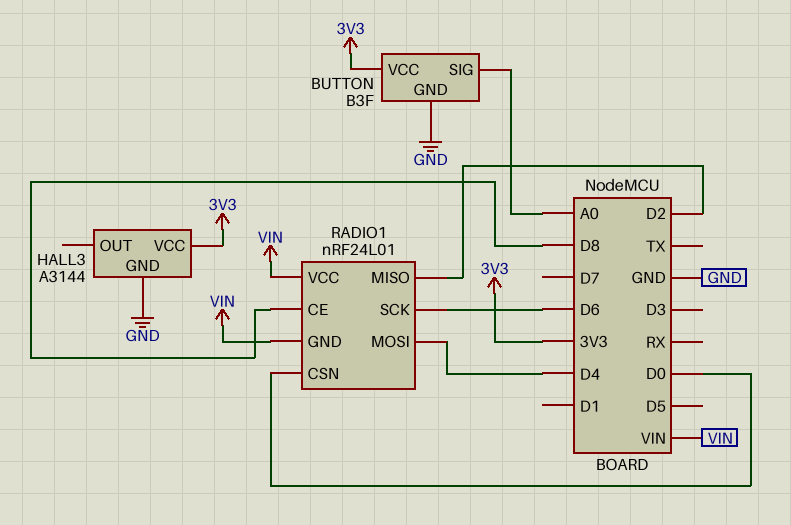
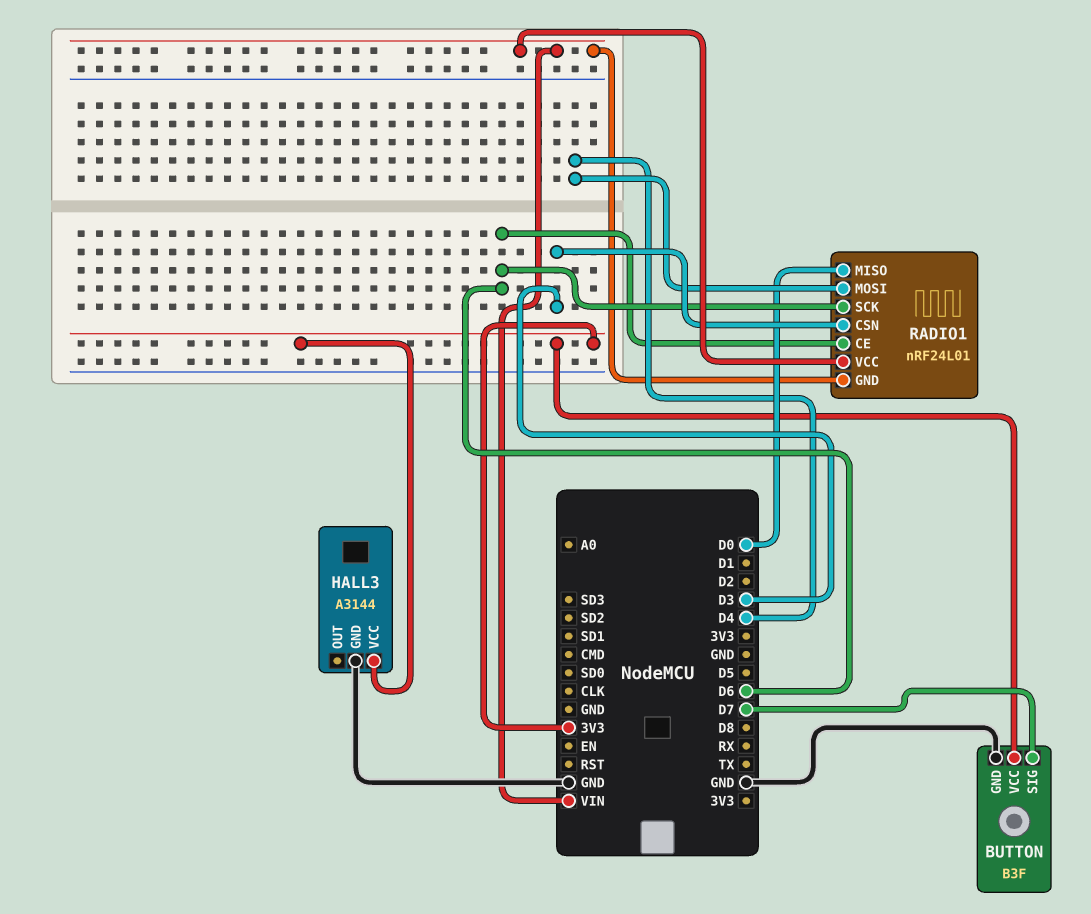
BUTTON pin SIG: A0 -> D7
RADIO1 pin CE: D8 -> D6
RADIO1 pin CSN: D0 -> D3
RADIO1 pin MISO: D2 -> D0

